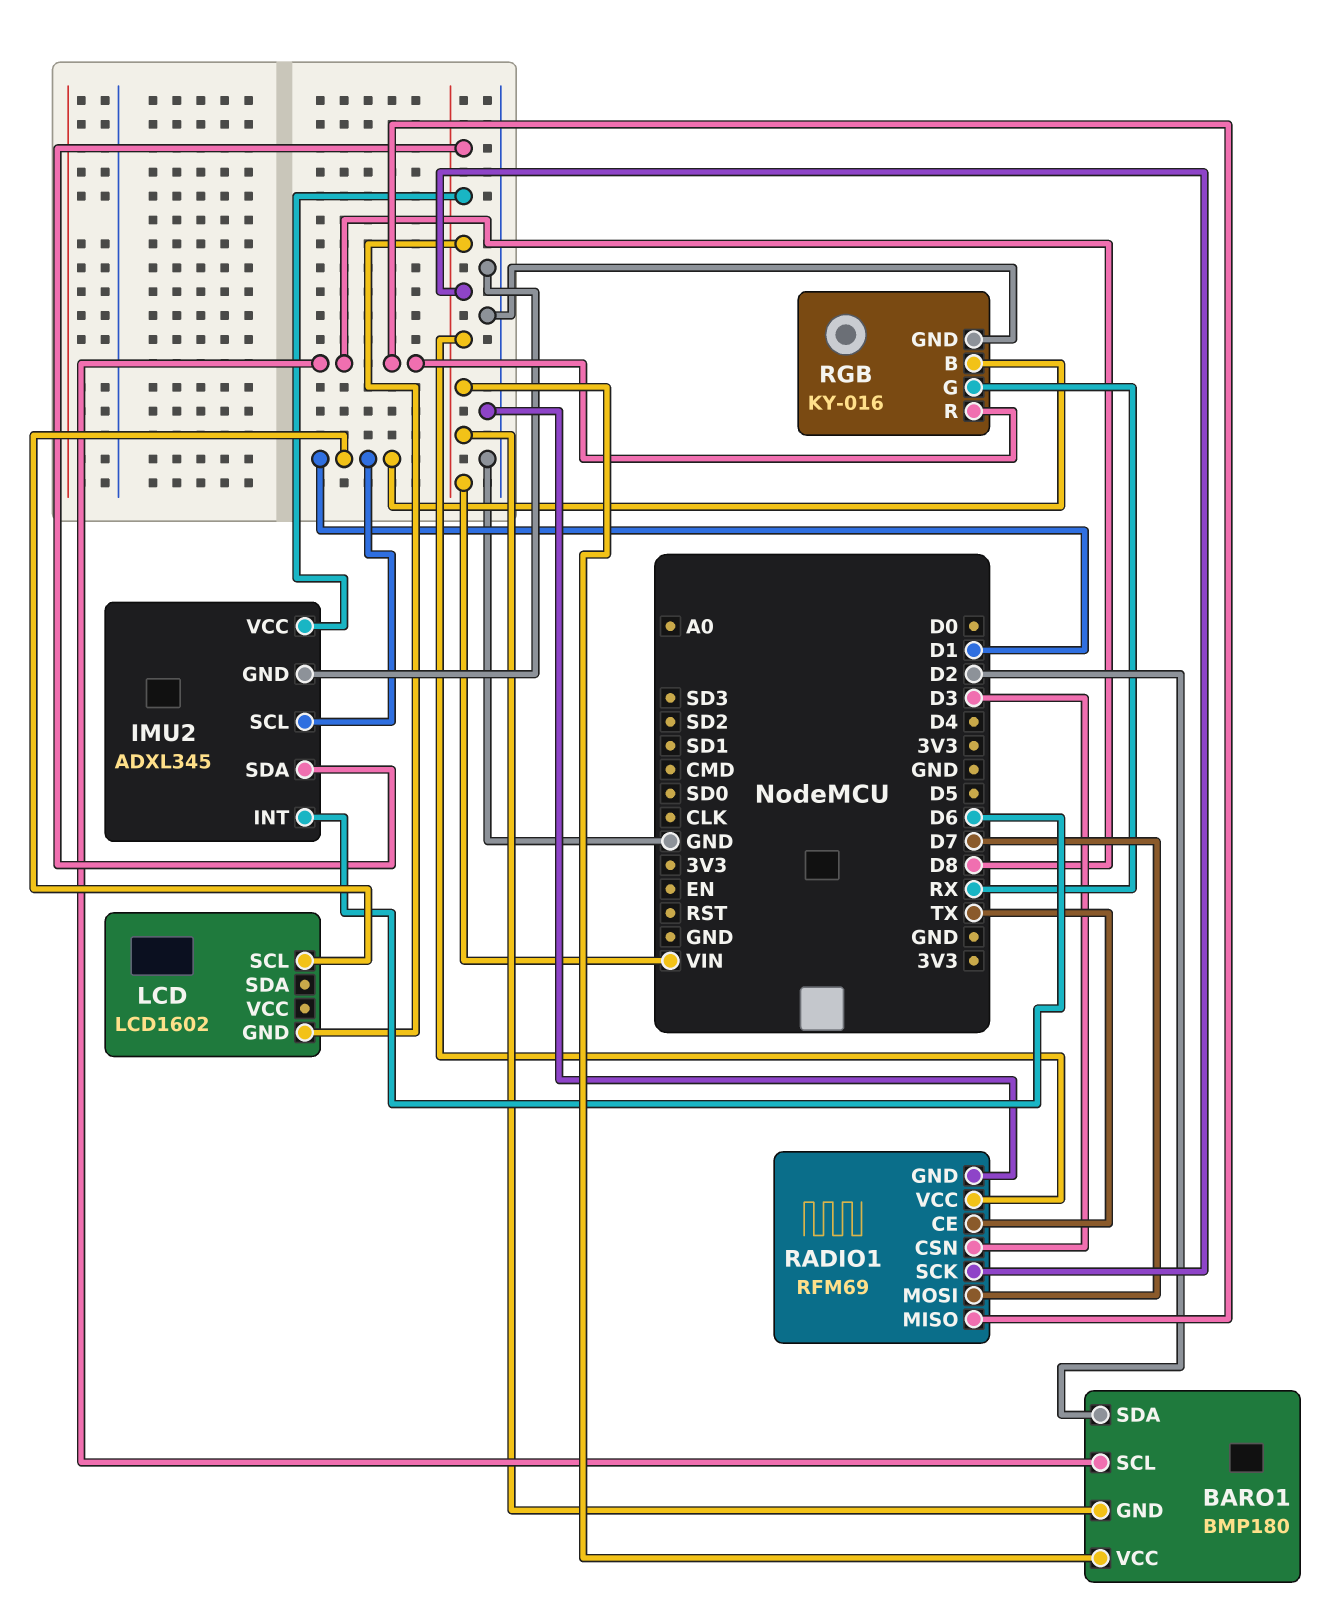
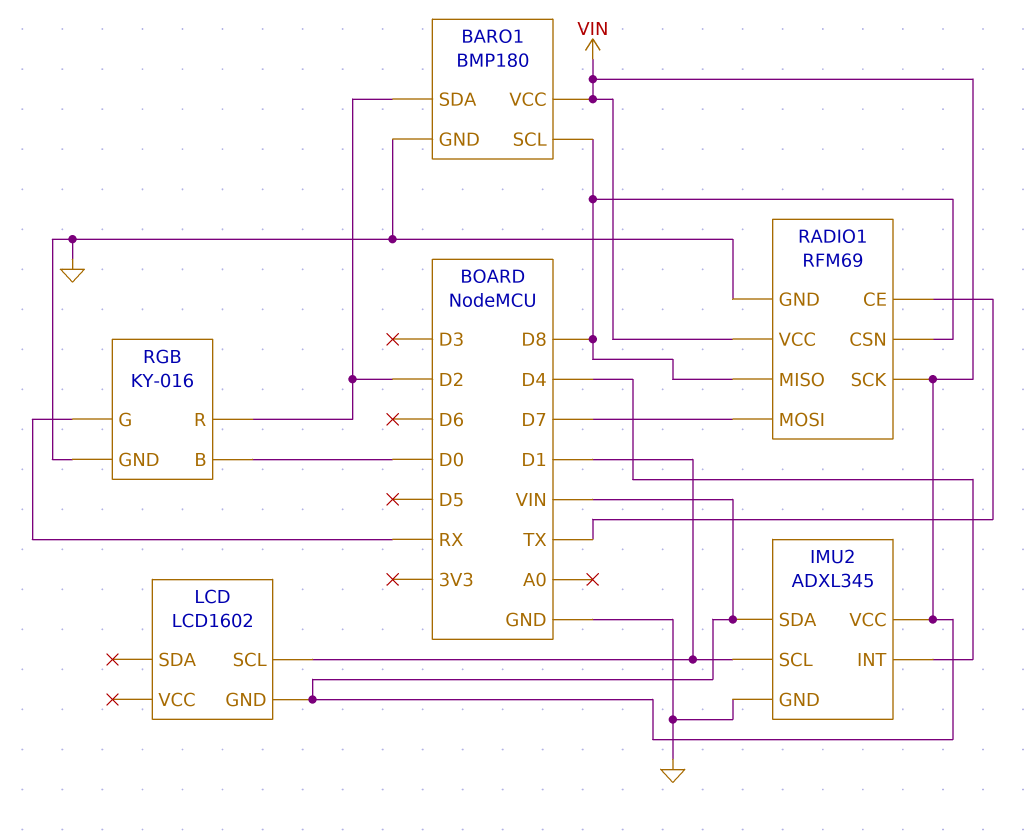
BARO1 pin GND: VIN -> GND
IMU2 pin INT: D6 -> D4
RADIO1 pin CSN: D3 -> D8
RGB pin B: D1 -> D0
RGB pin R: D8 -> D2

